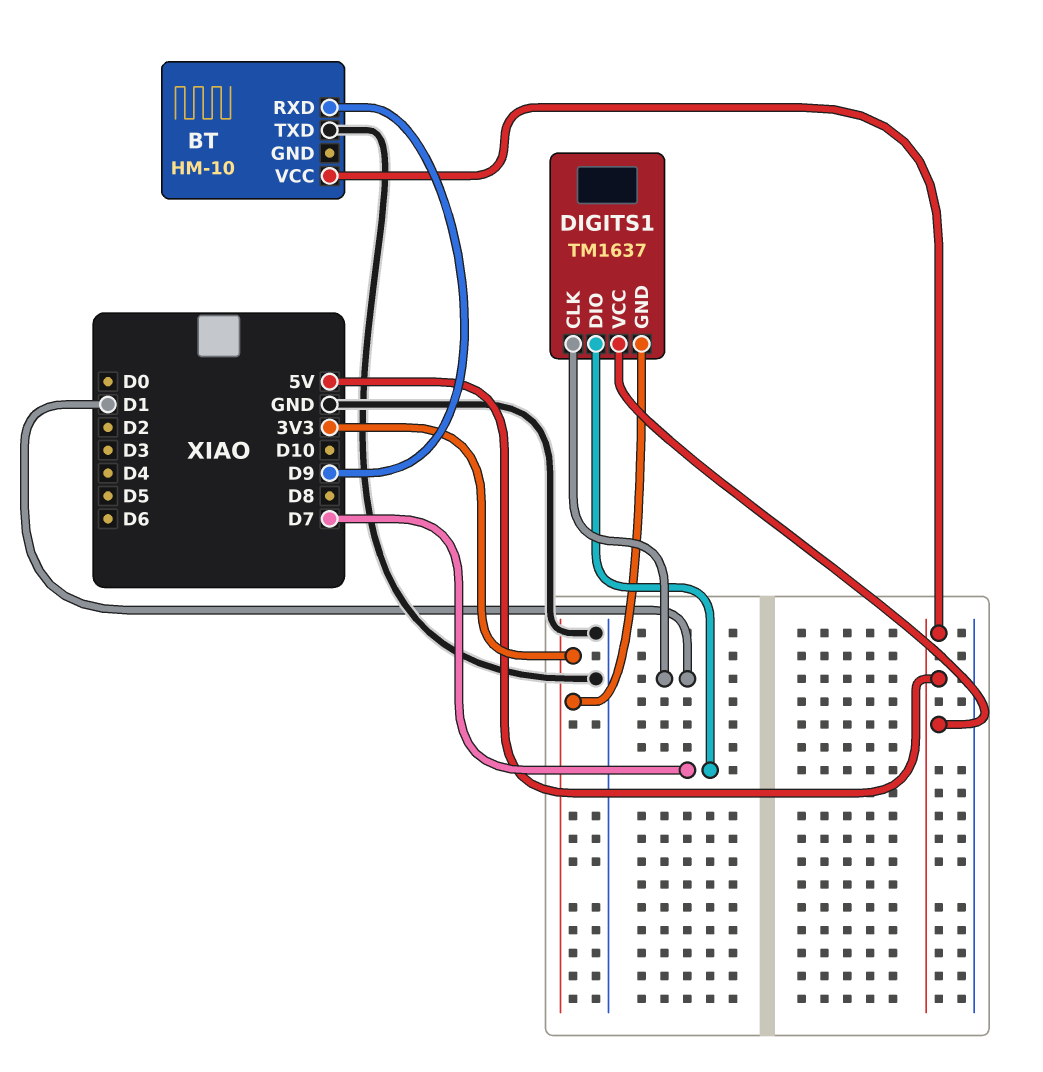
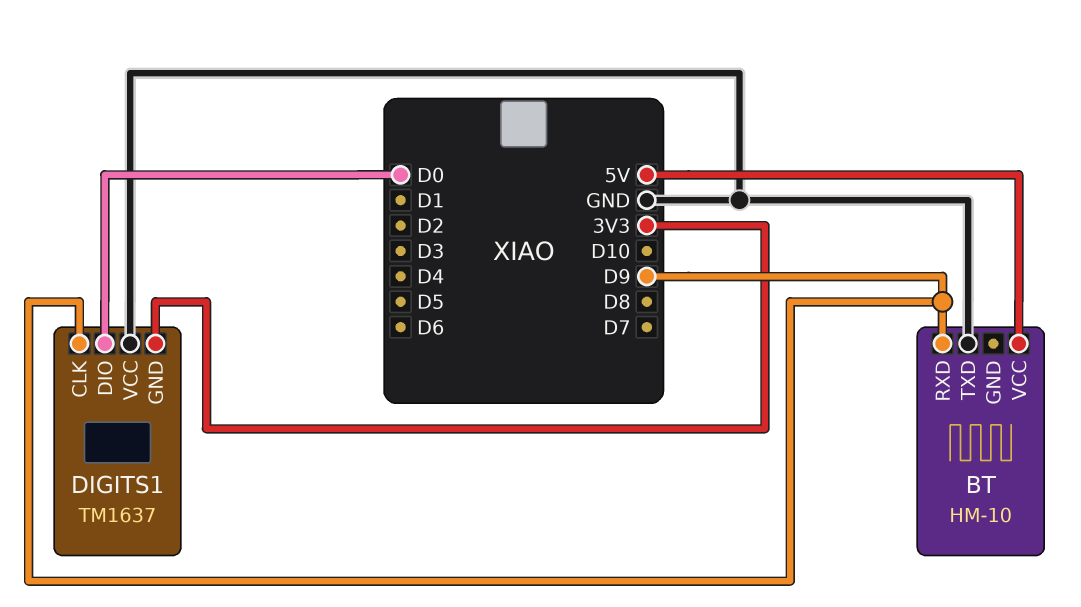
DIGITS1 pin CLK: D1 -> D9
DIGITS1 pin DIO: D7 -> D0
DIGITS1 pin VCC: 5V -> GND

